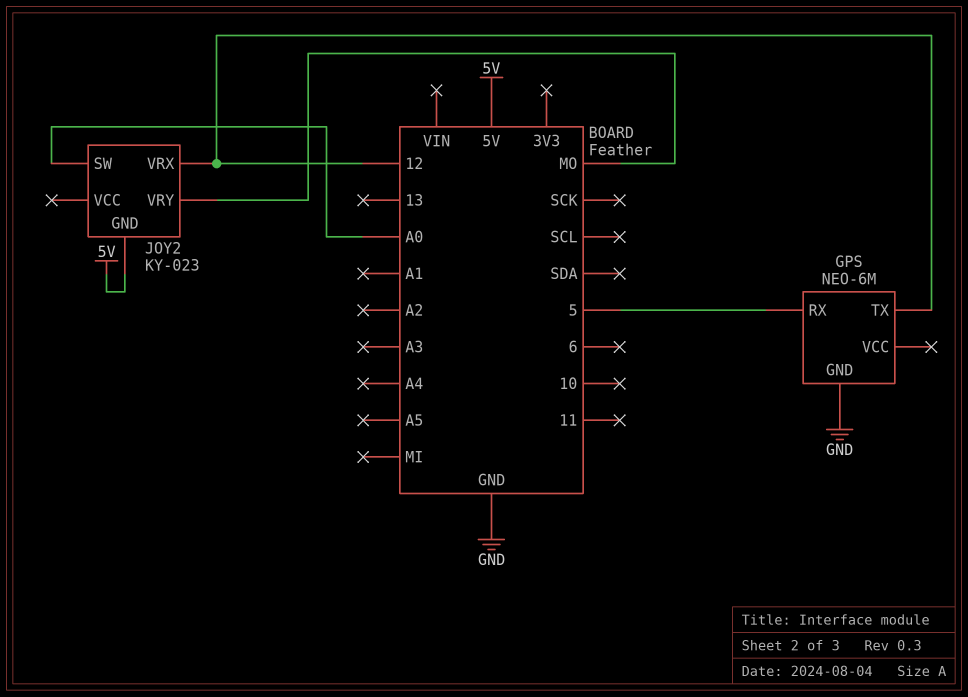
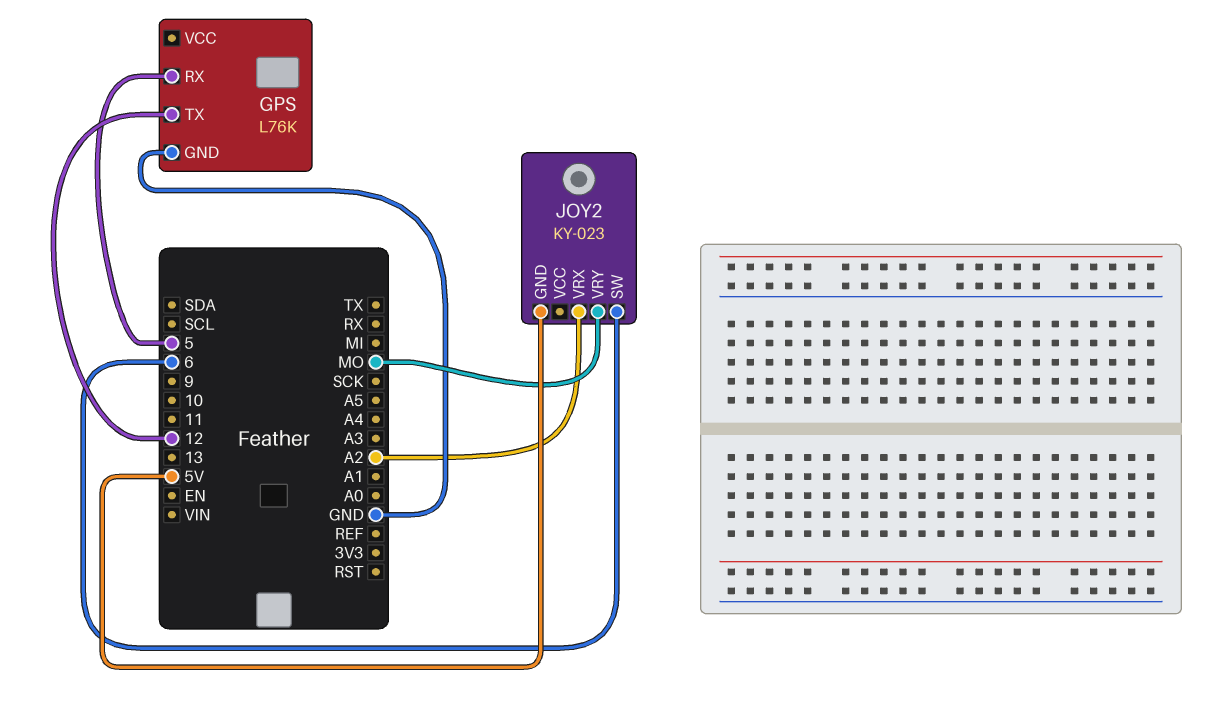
GPS: NEO-6M -> L76K
JOY2 pin SW: A0 -> 6
JOY2 pin VRX: 12 -> A2

